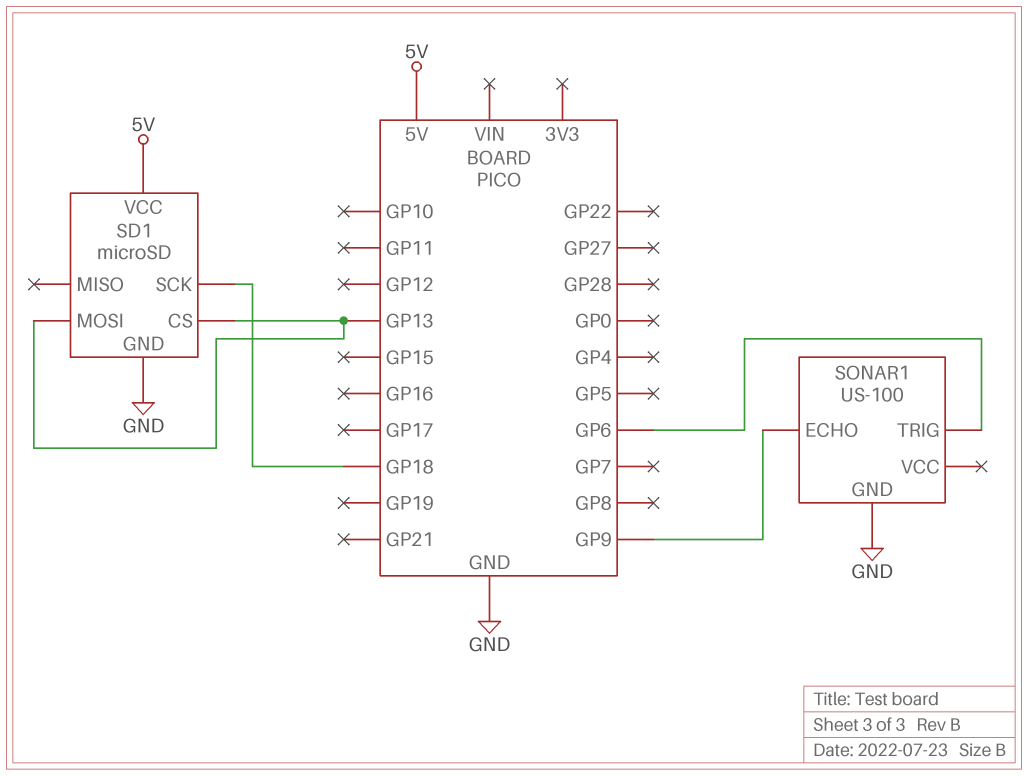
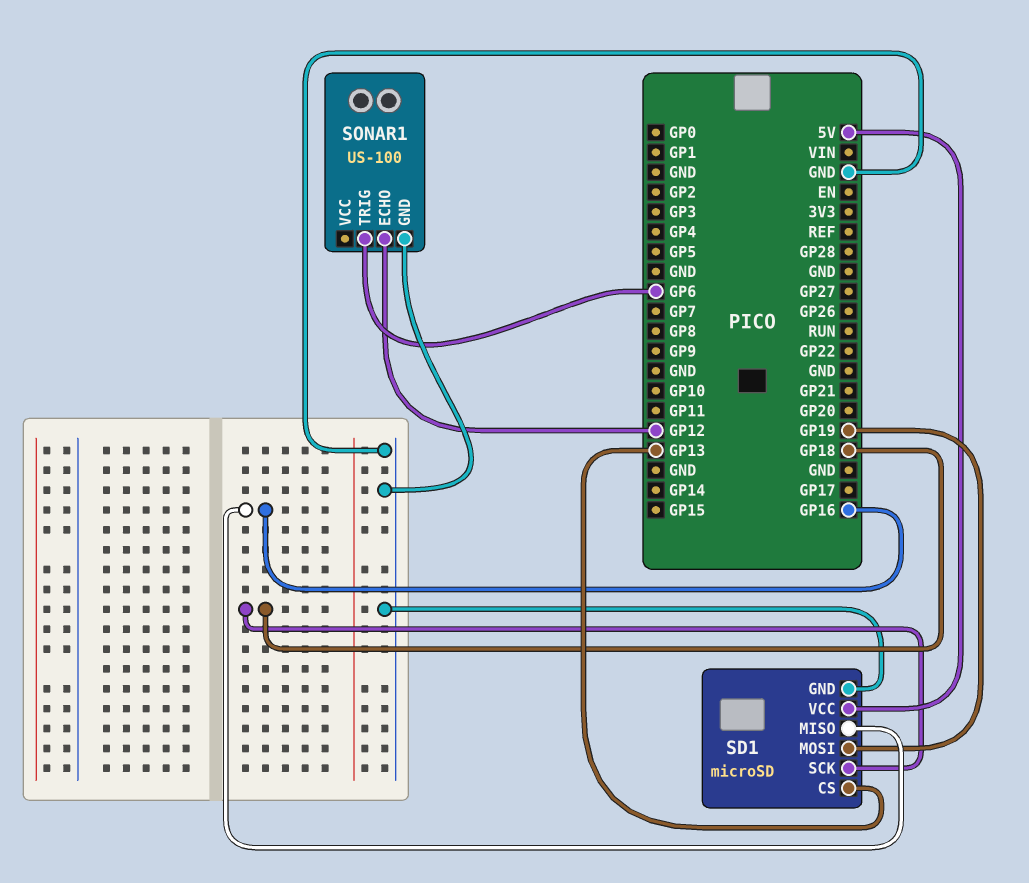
SD1 pin MISO: none -> GP16
SD1 pin MOSI: GP13 -> GP19
SONAR1 pin ECHO: GP9 -> GP12

